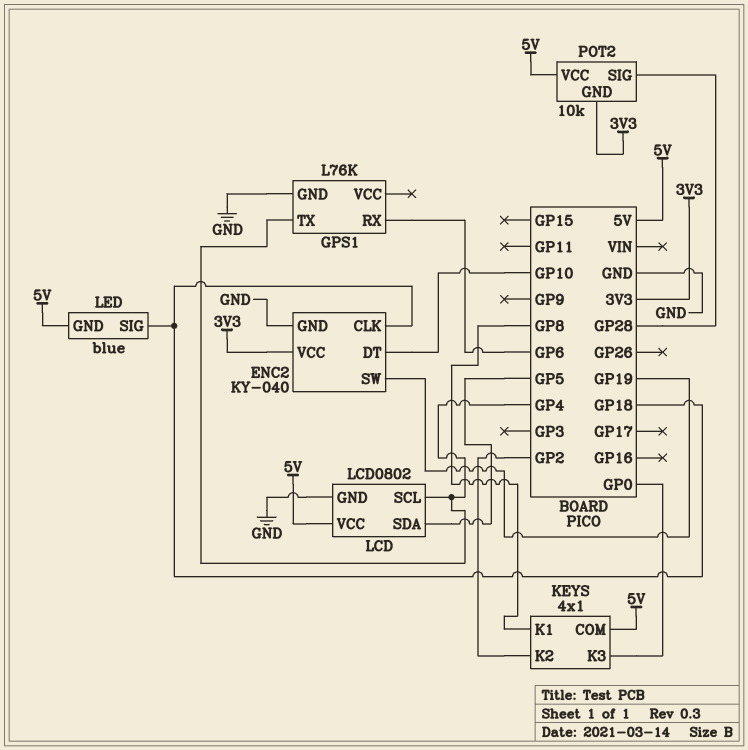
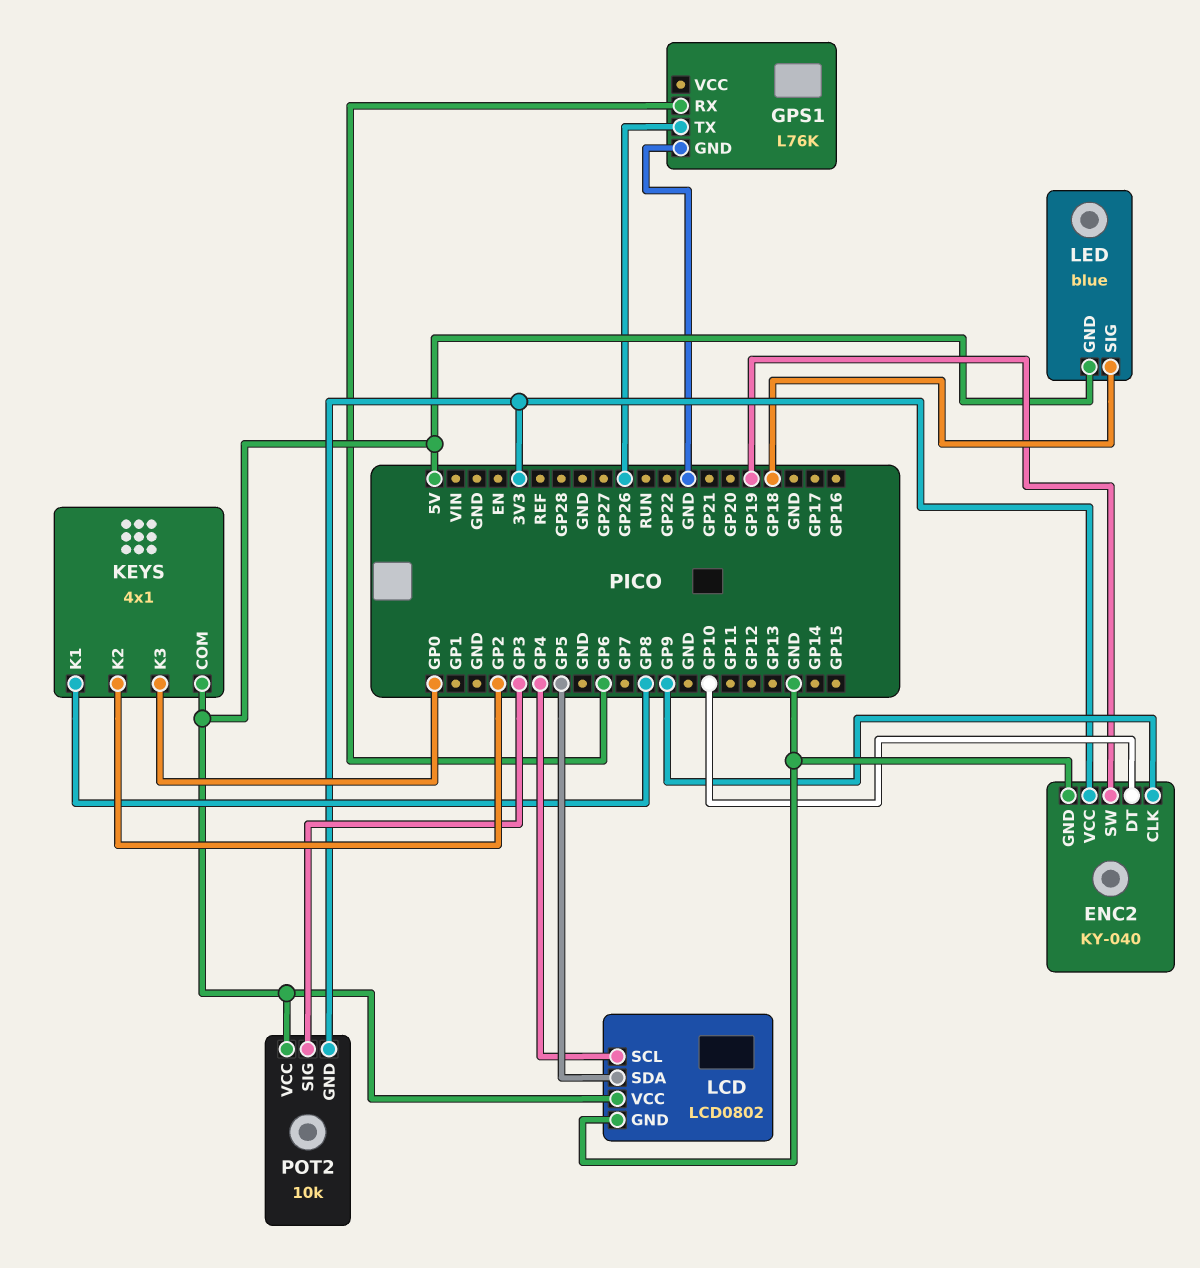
ENC2 pin CLK: GP18 -> GP9
GPS1 pin TX: GP4 -> GP26
POT2 pin SIG: GP28 -> GP3

